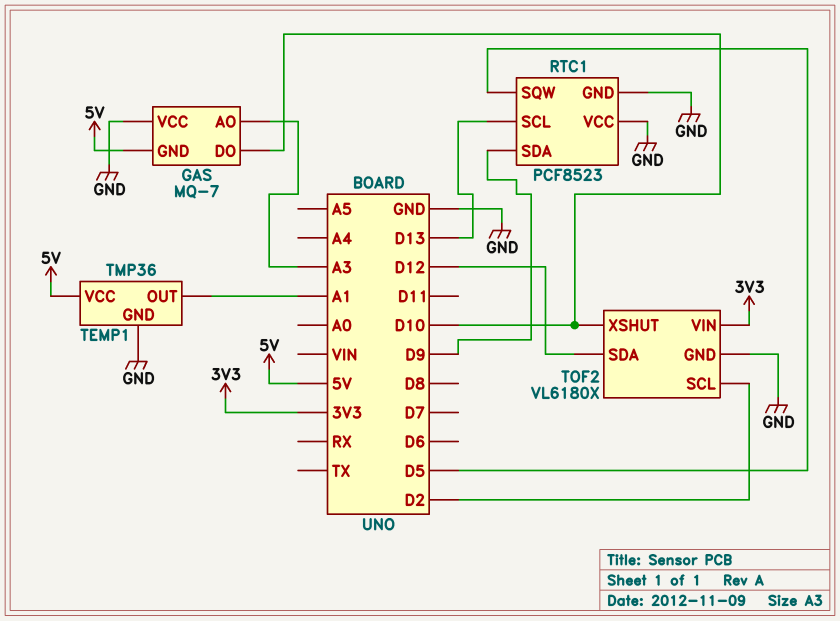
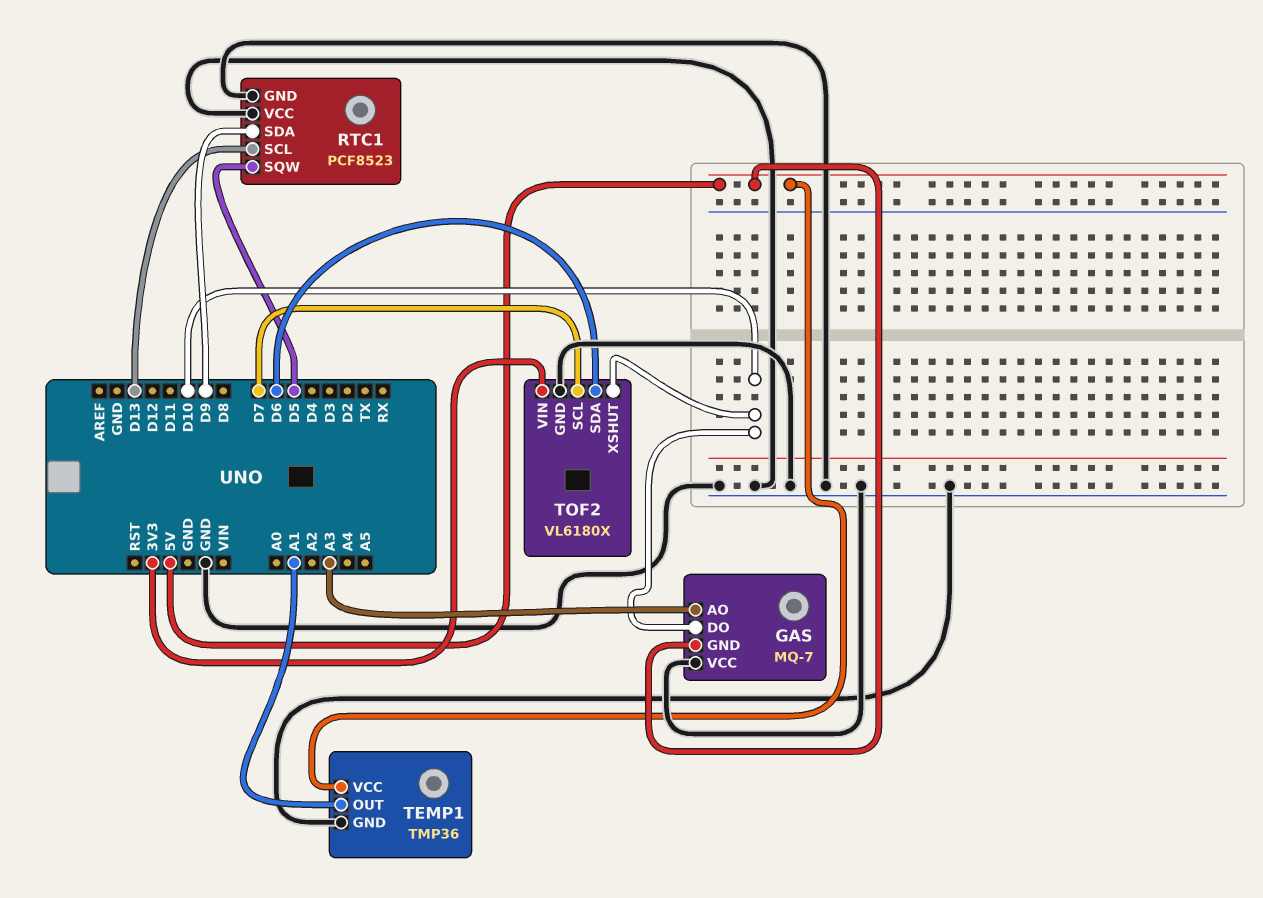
TOF2 pin SCL: D2 -> D7
TOF2 pin SDA: D12 -> D6

